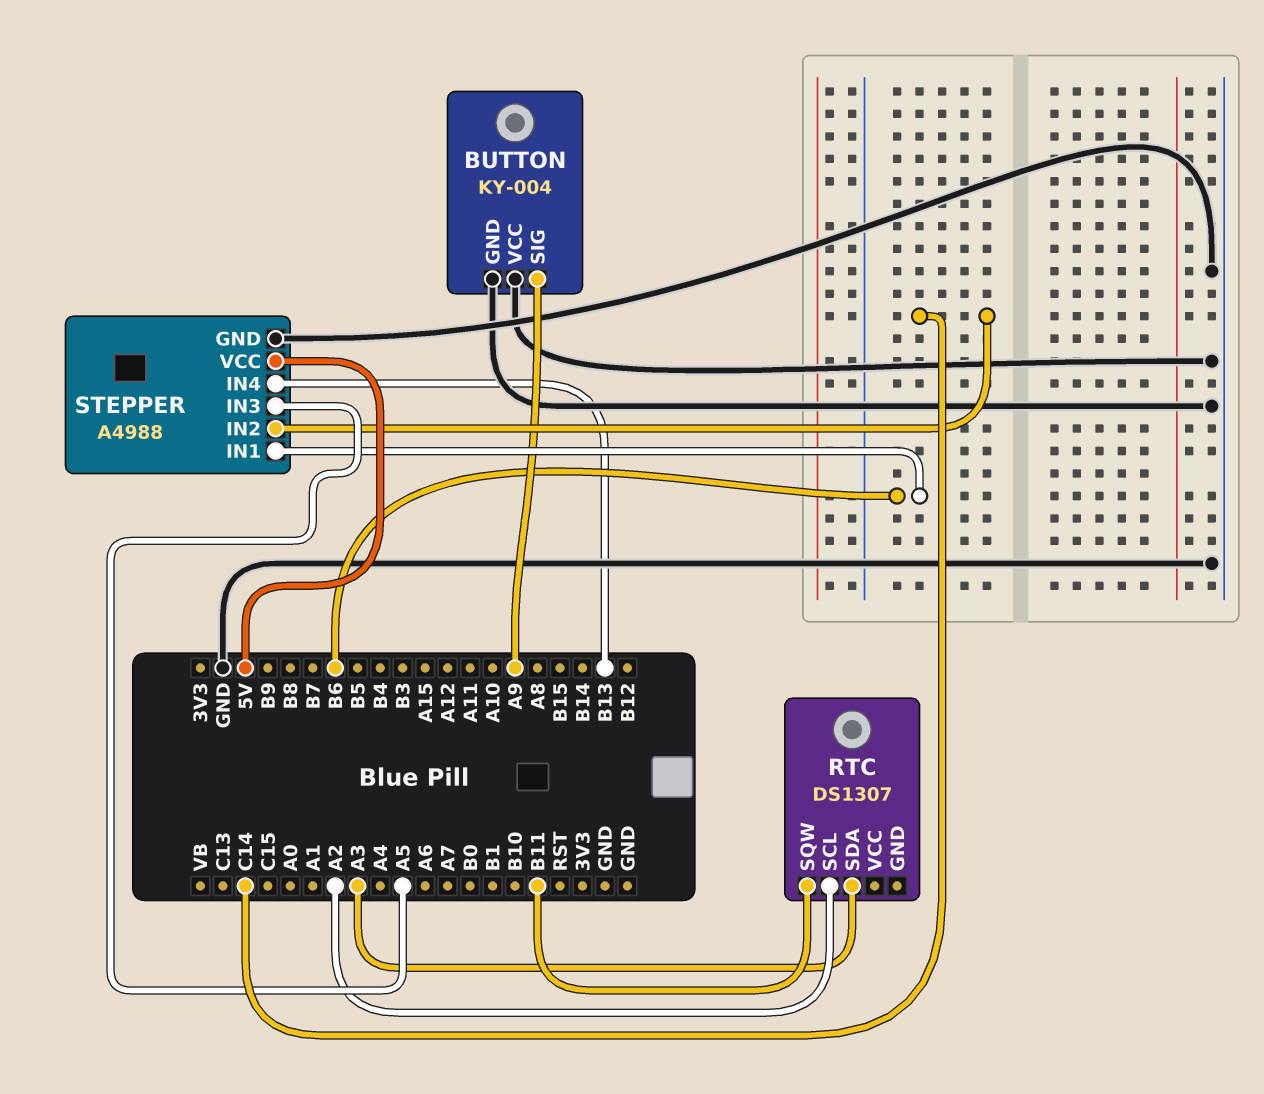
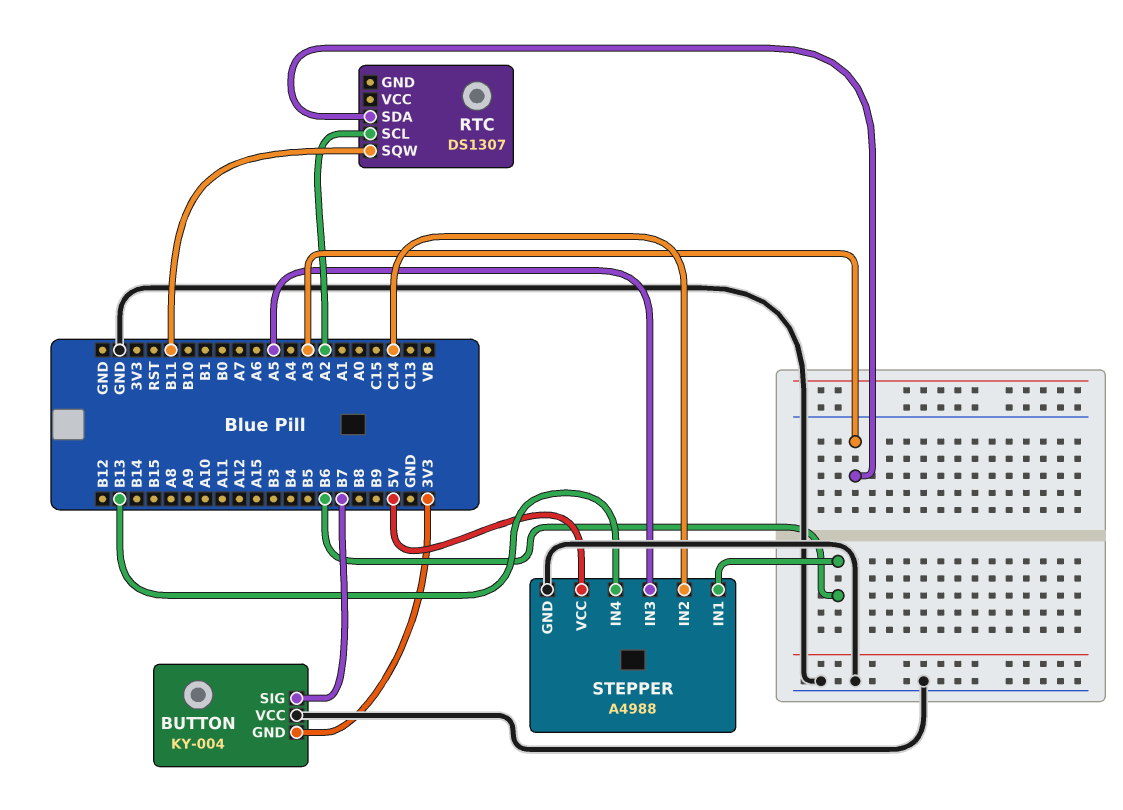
BUTTON pin GND: GND -> 3V3
BUTTON pin SIG: A9 -> B7

